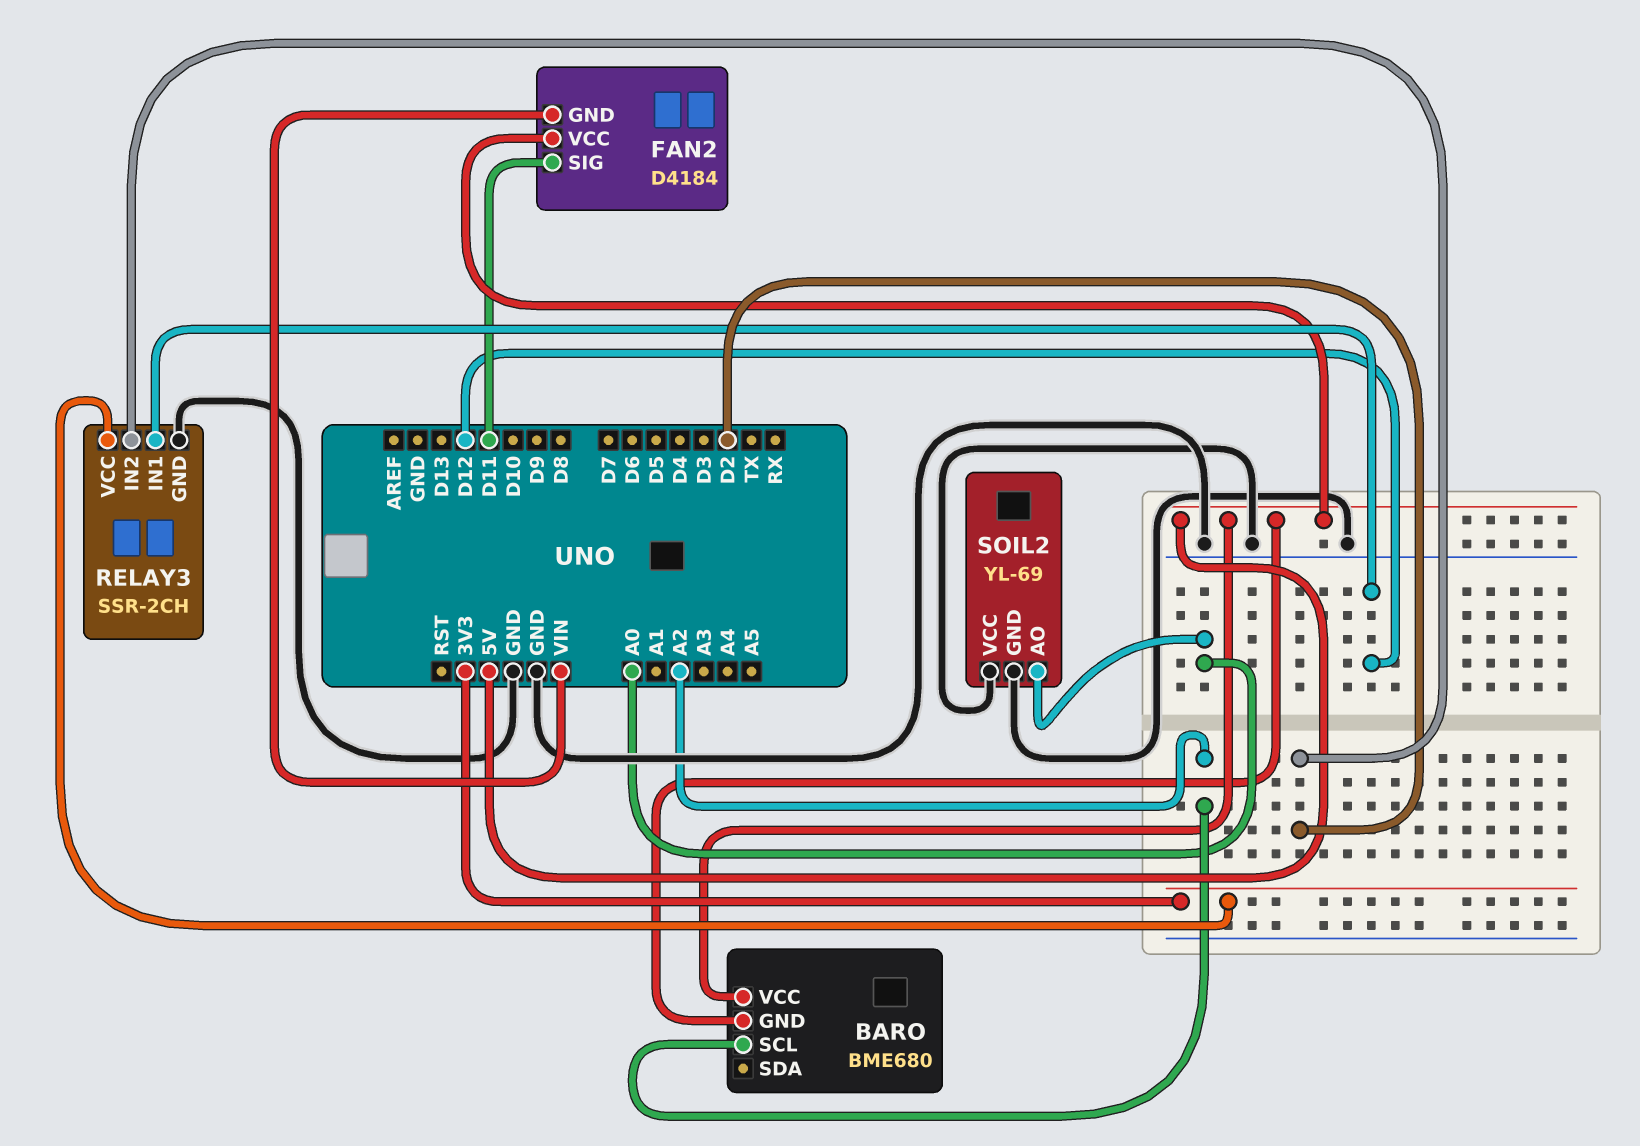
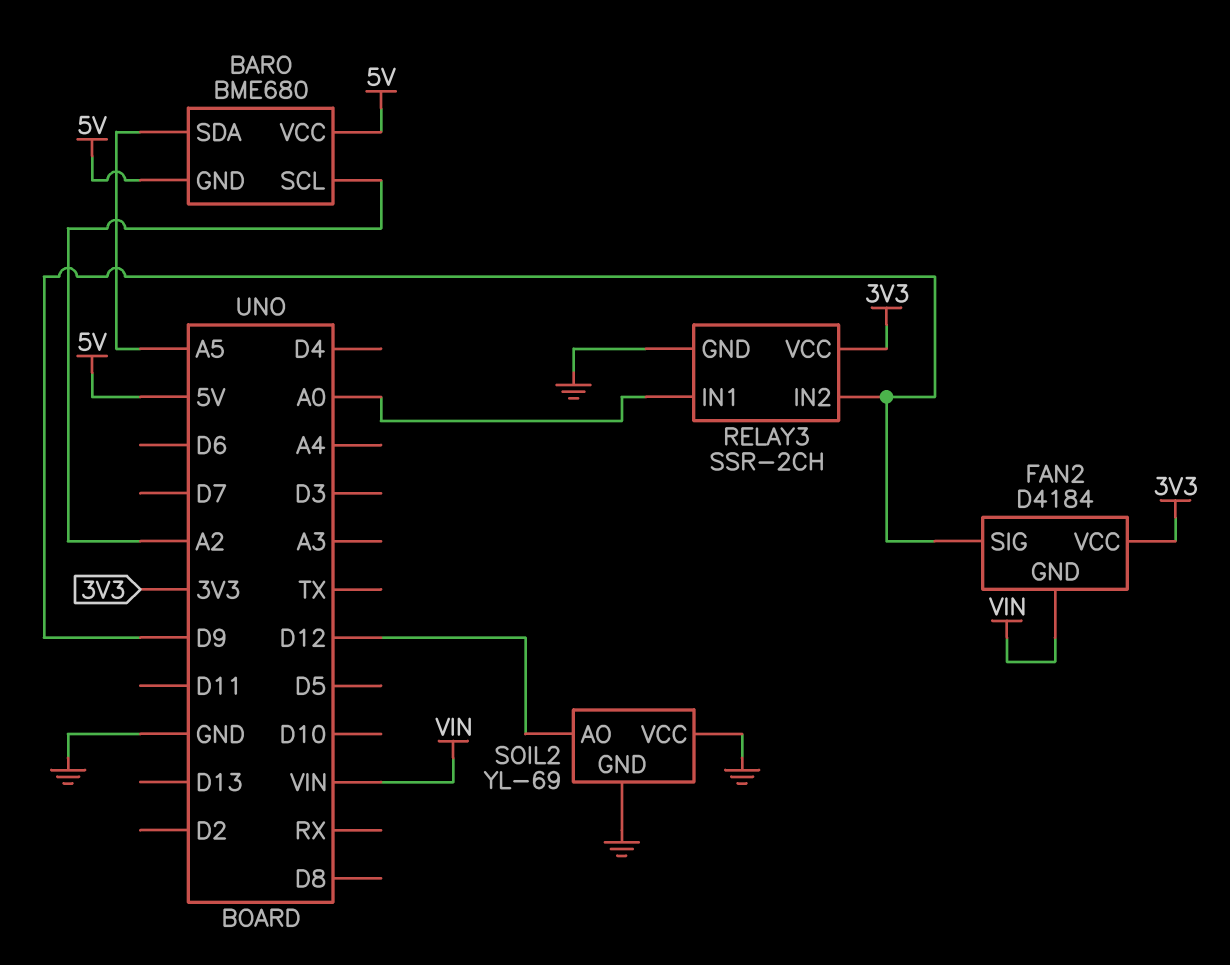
BARO pin SDA: none -> A5
FAN2 pin SIG: D11 -> D9
FAN2 pin VCC: 5V -> 3V3
RELAY3 pin IN1: D12 -> A0
RELAY3 pin IN2: D2 -> D9
SOIL2 pin AO: A0 -> D12

